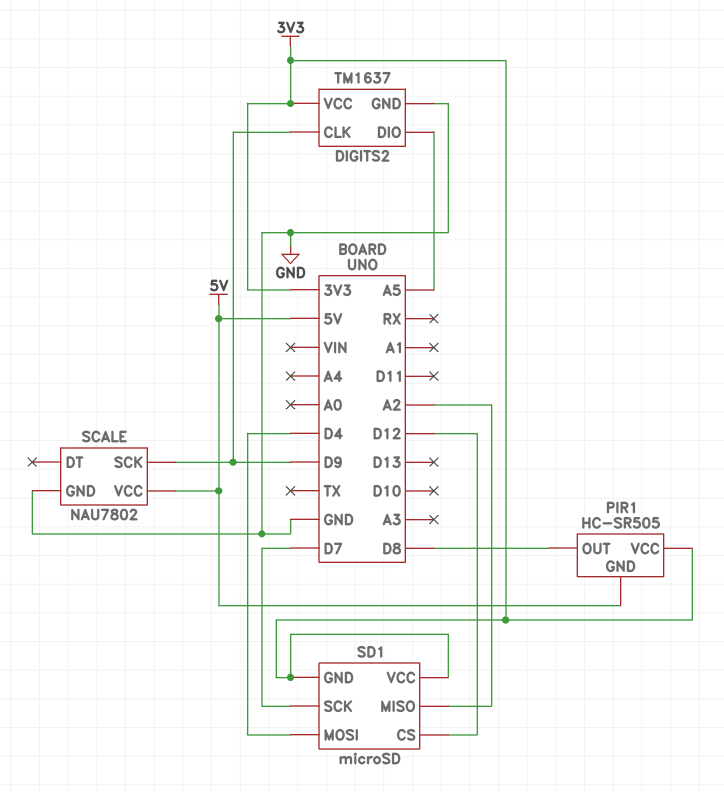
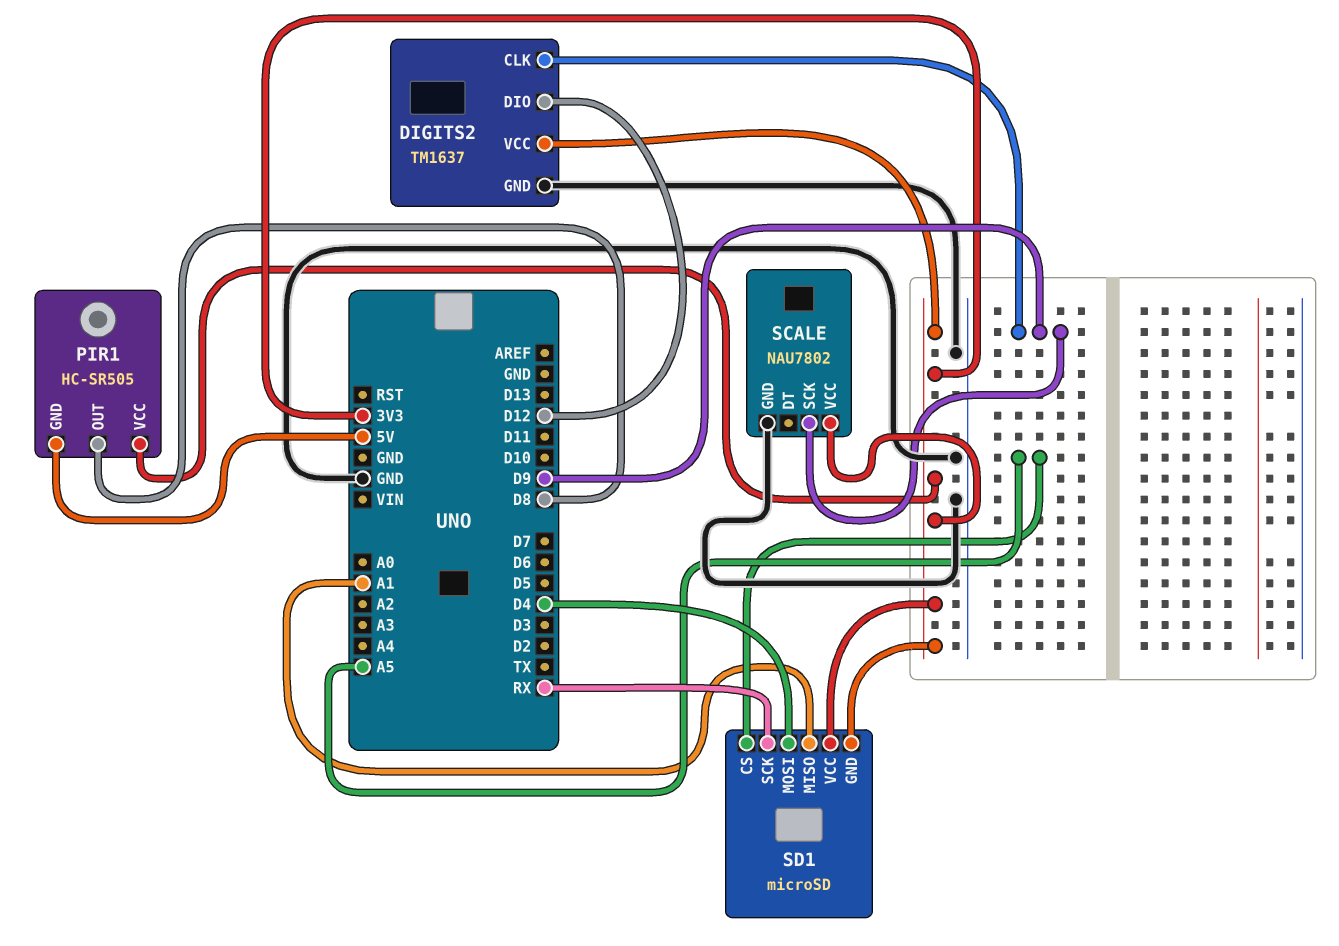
DIGITS2 pin DIO: A5 -> D12
SCALE pin VCC: 5V -> 3V3
SD1 pin CS: D12 -> A5
SD1 pin MISO: A2 -> A1
SD1 pin SCK: D7 -> RX

